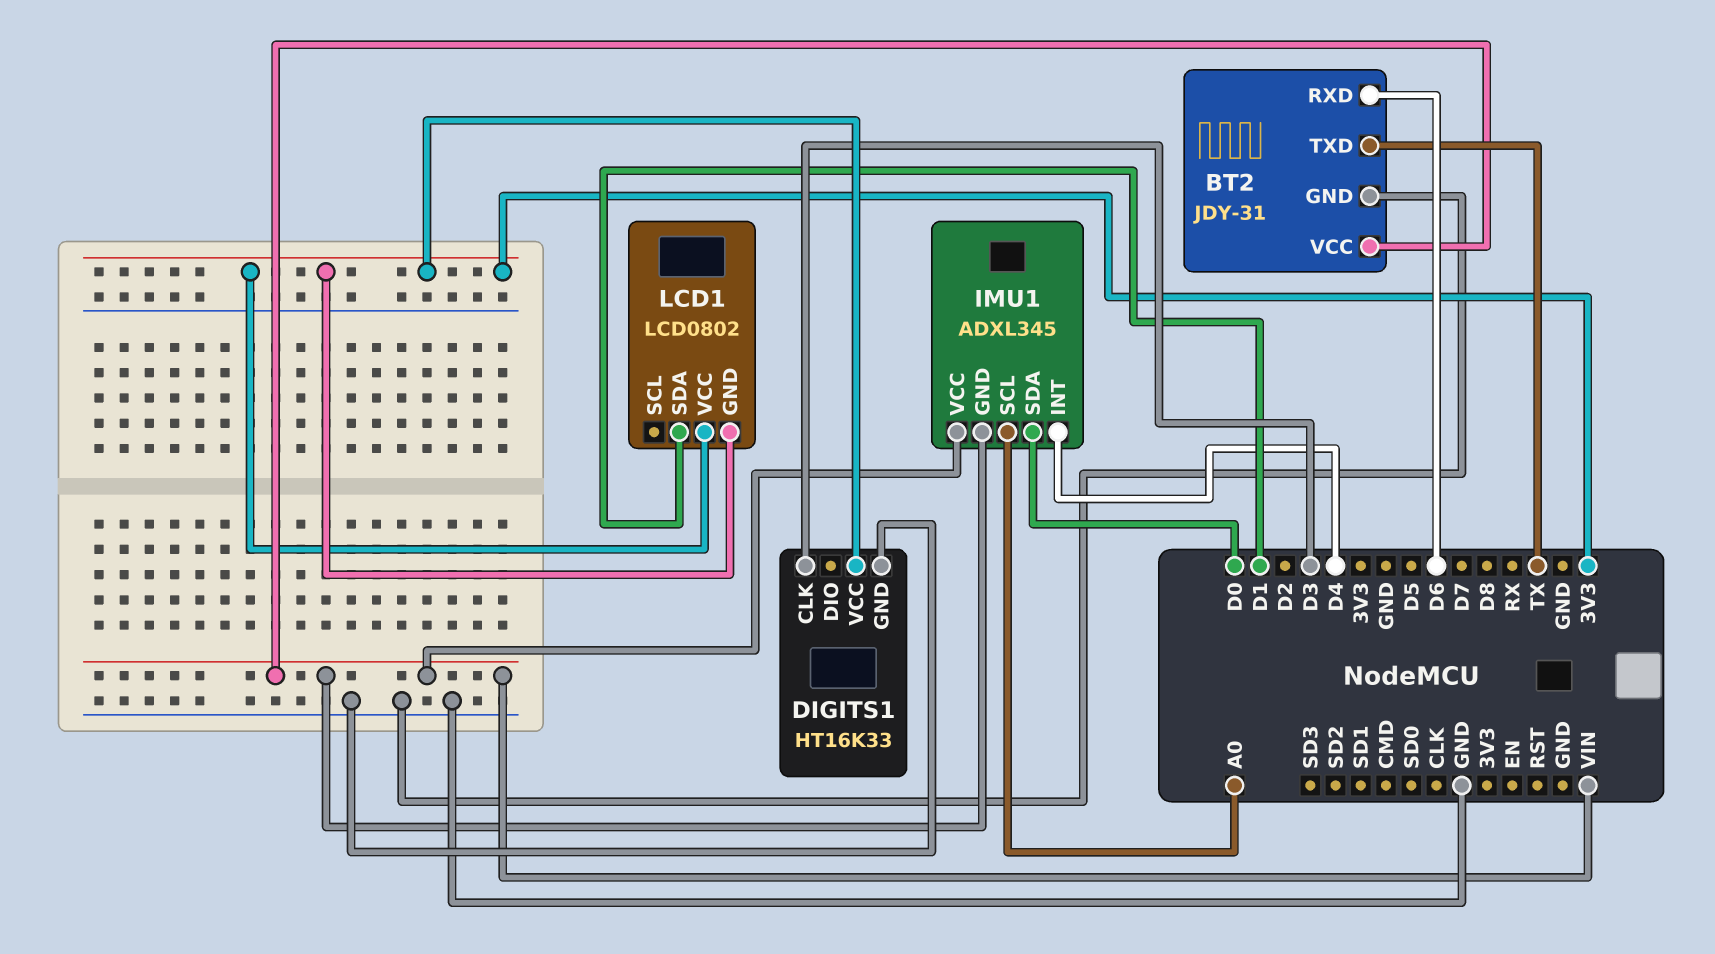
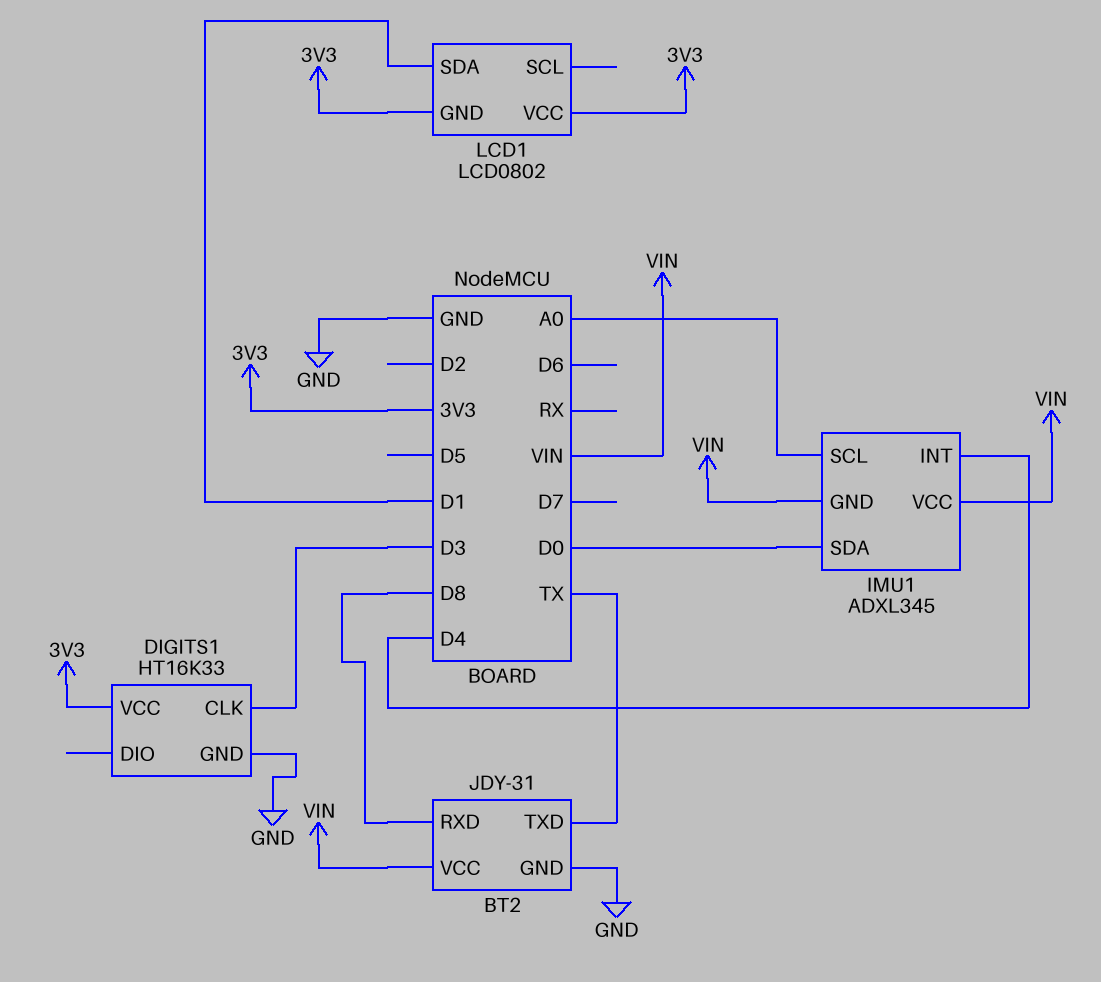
BT2 pin RXD: D6 -> D8

